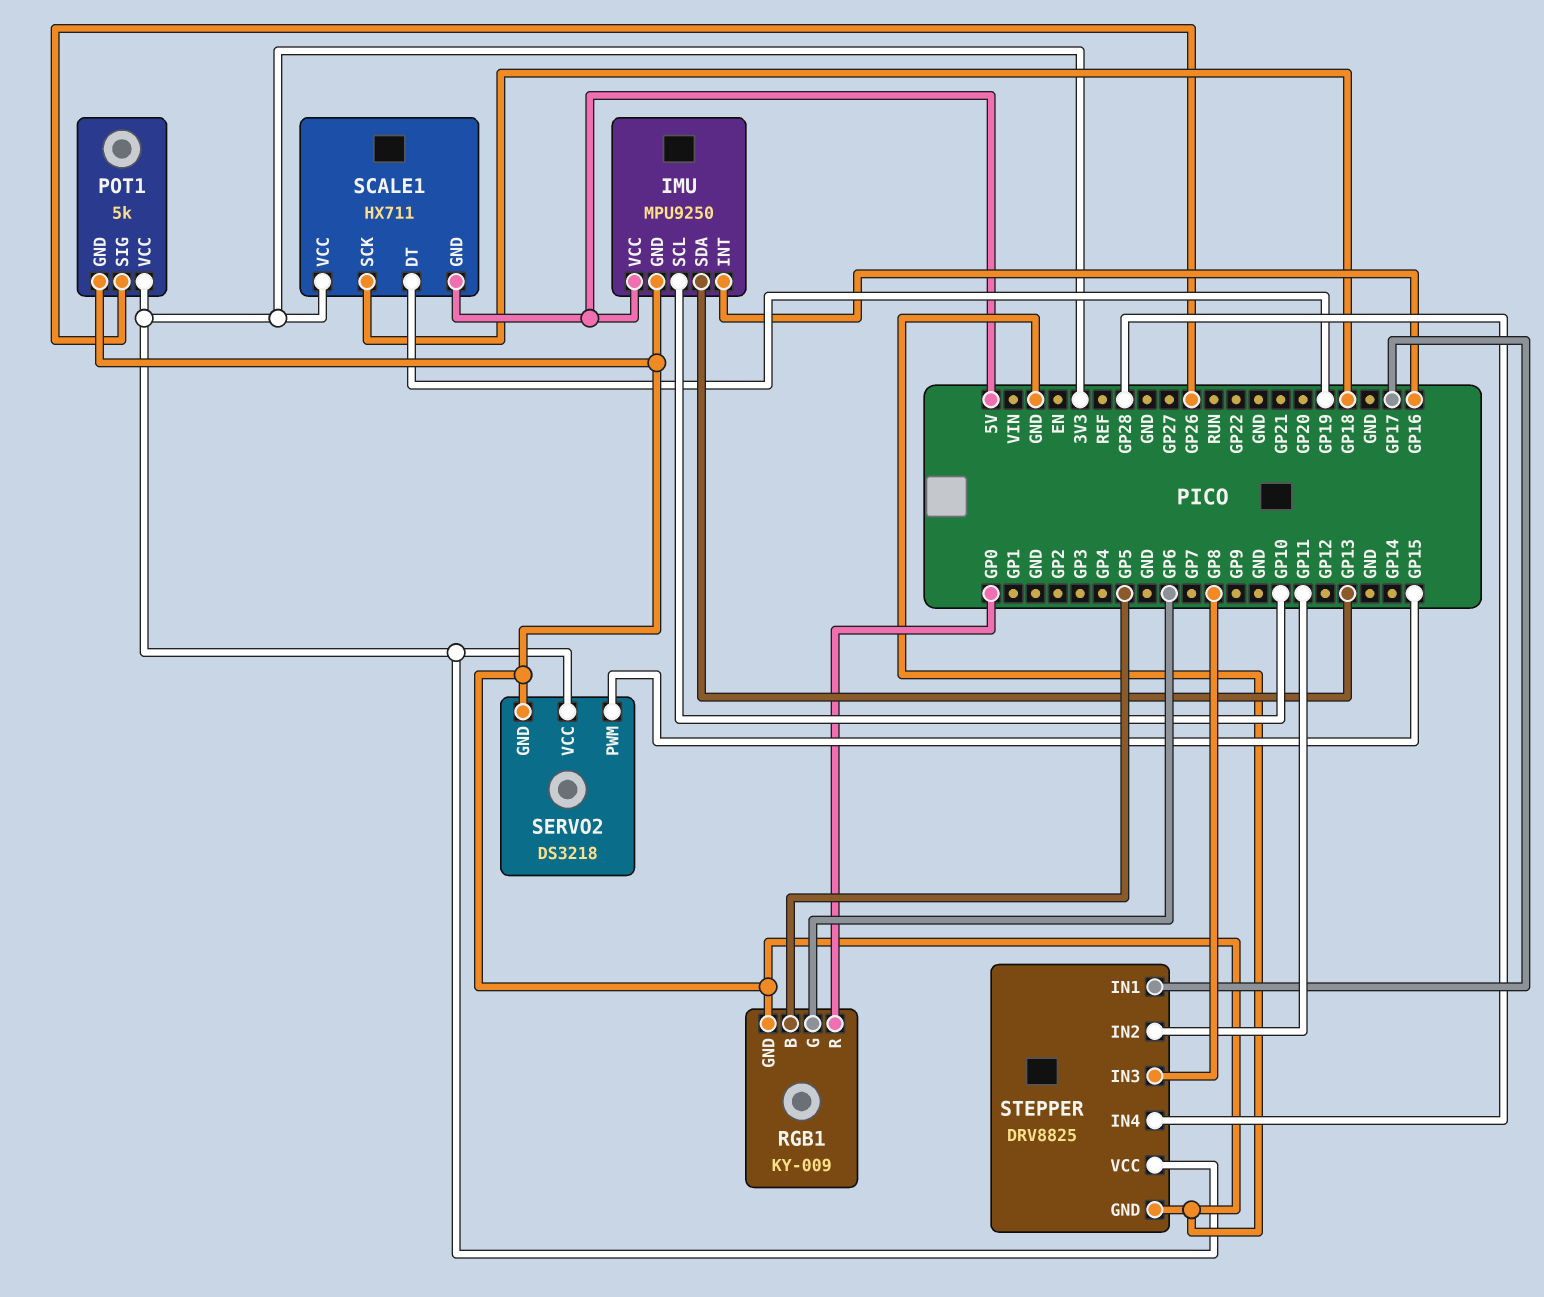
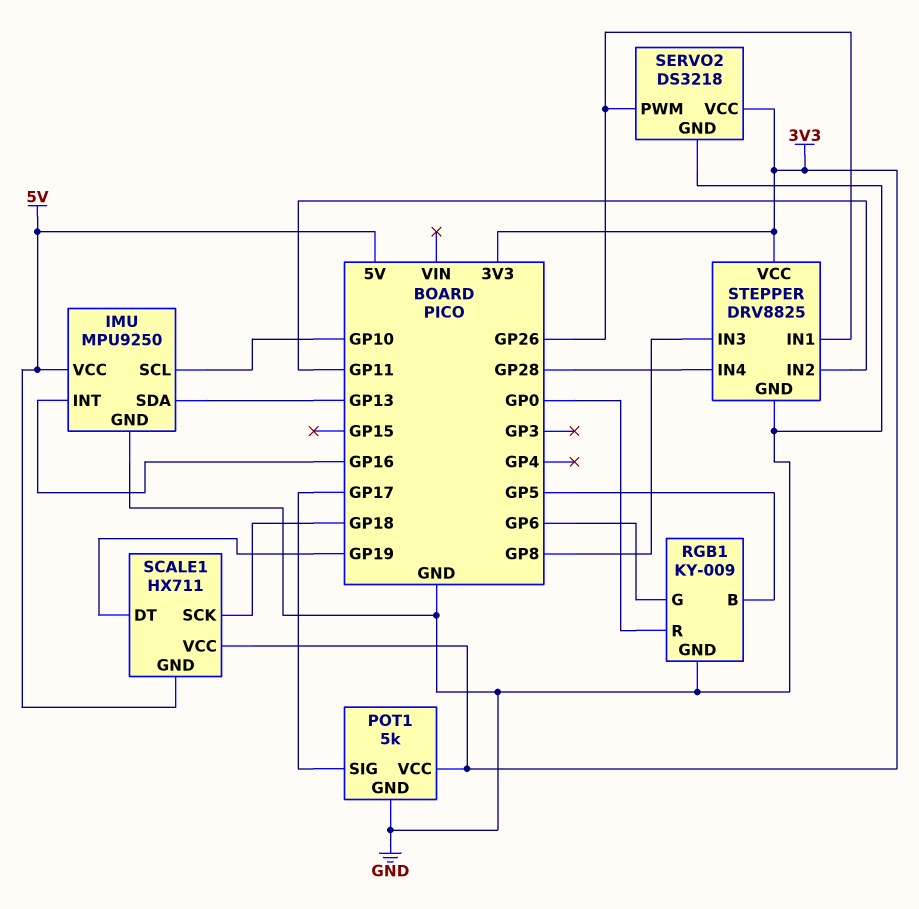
POT1 pin SIG: GP26 -> GP17
SERVO2 pin PWM: GP15 -> GP26
STEPPER pin IN1: GP17 -> GP26

